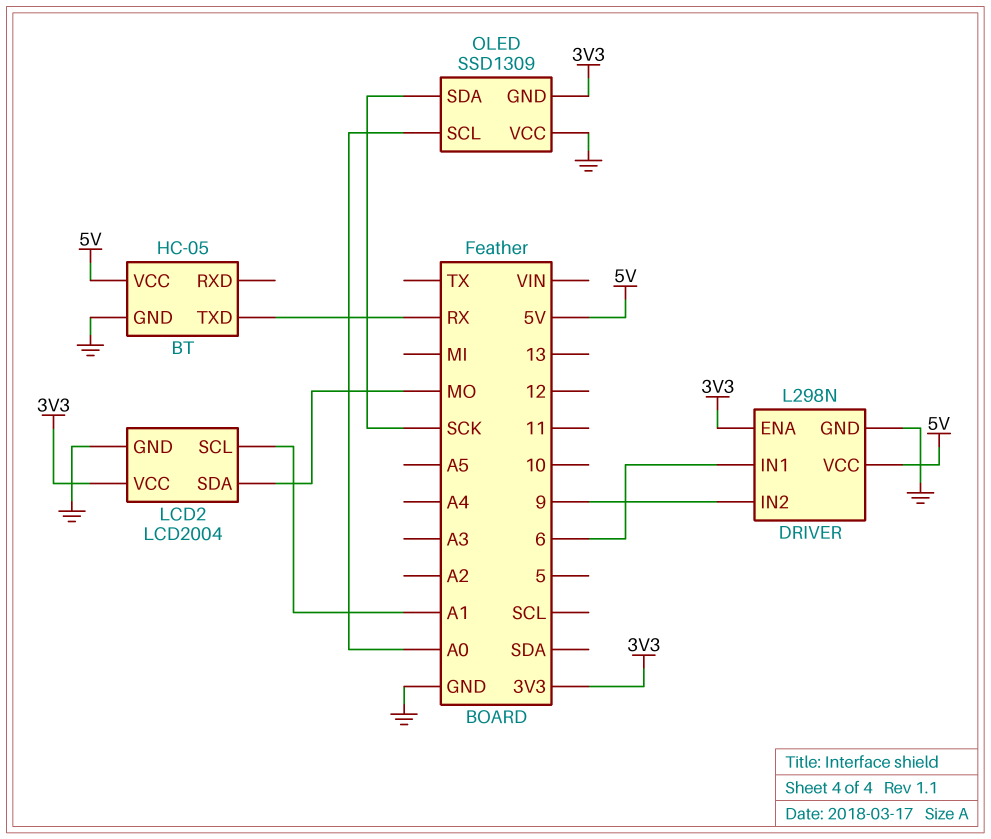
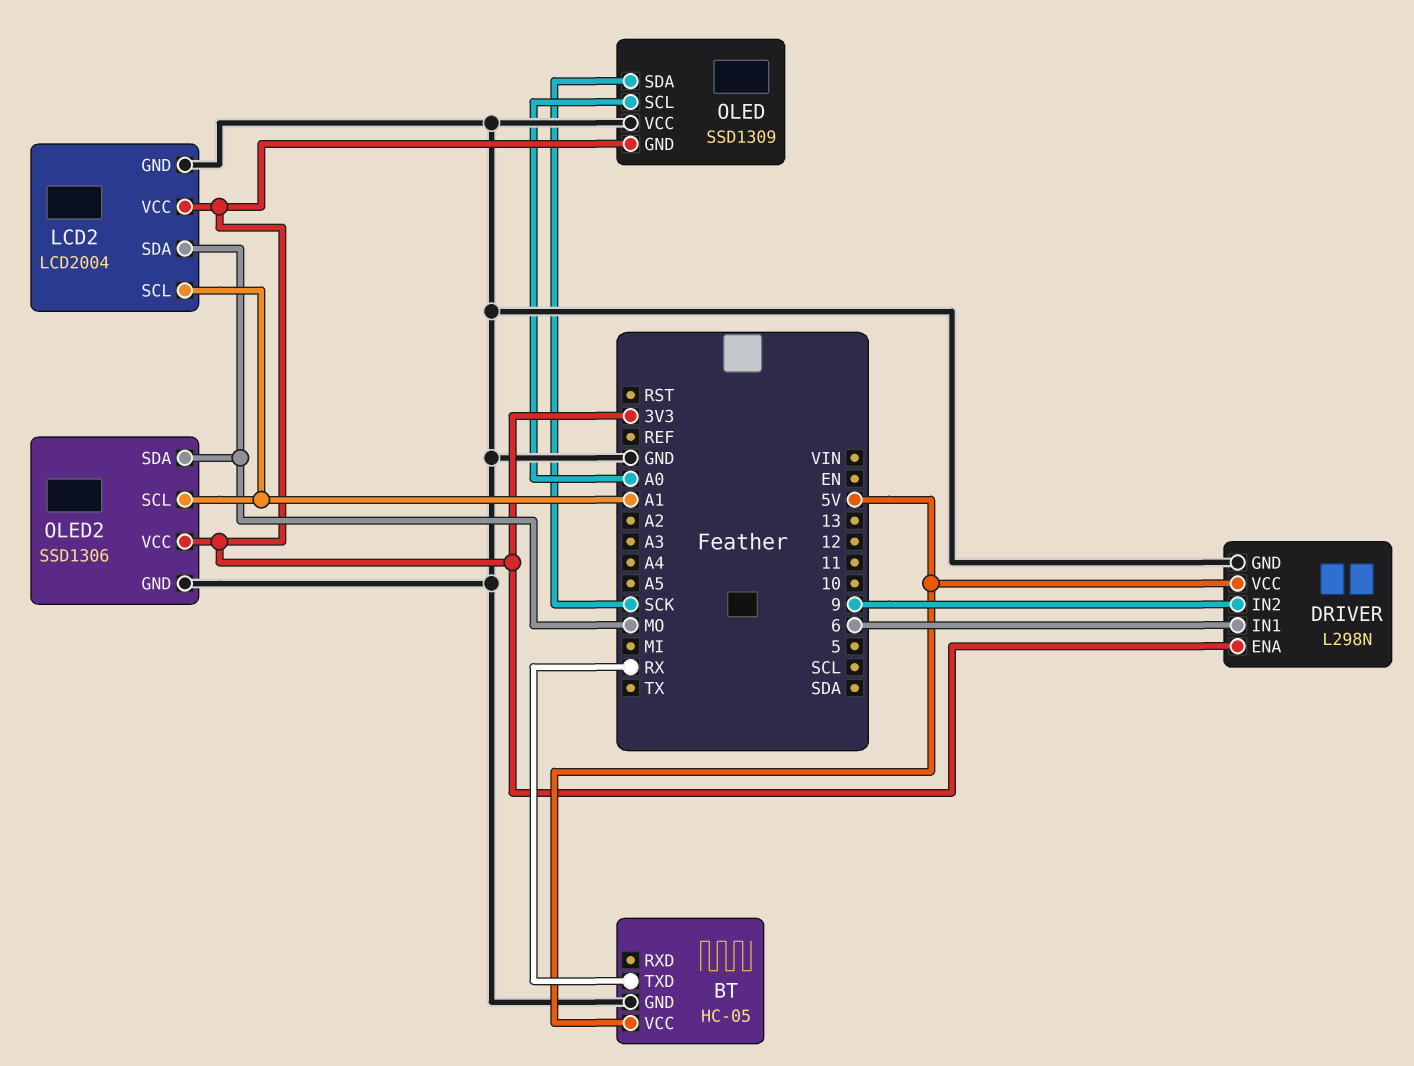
OLED2: none -> SSD1306
OLED2 pin GND: none -> GND
OLED2 pin SCL: none -> A1
OLED2 pin SDA: none -> MO
OLED2 pin VCC: none -> 3V3

